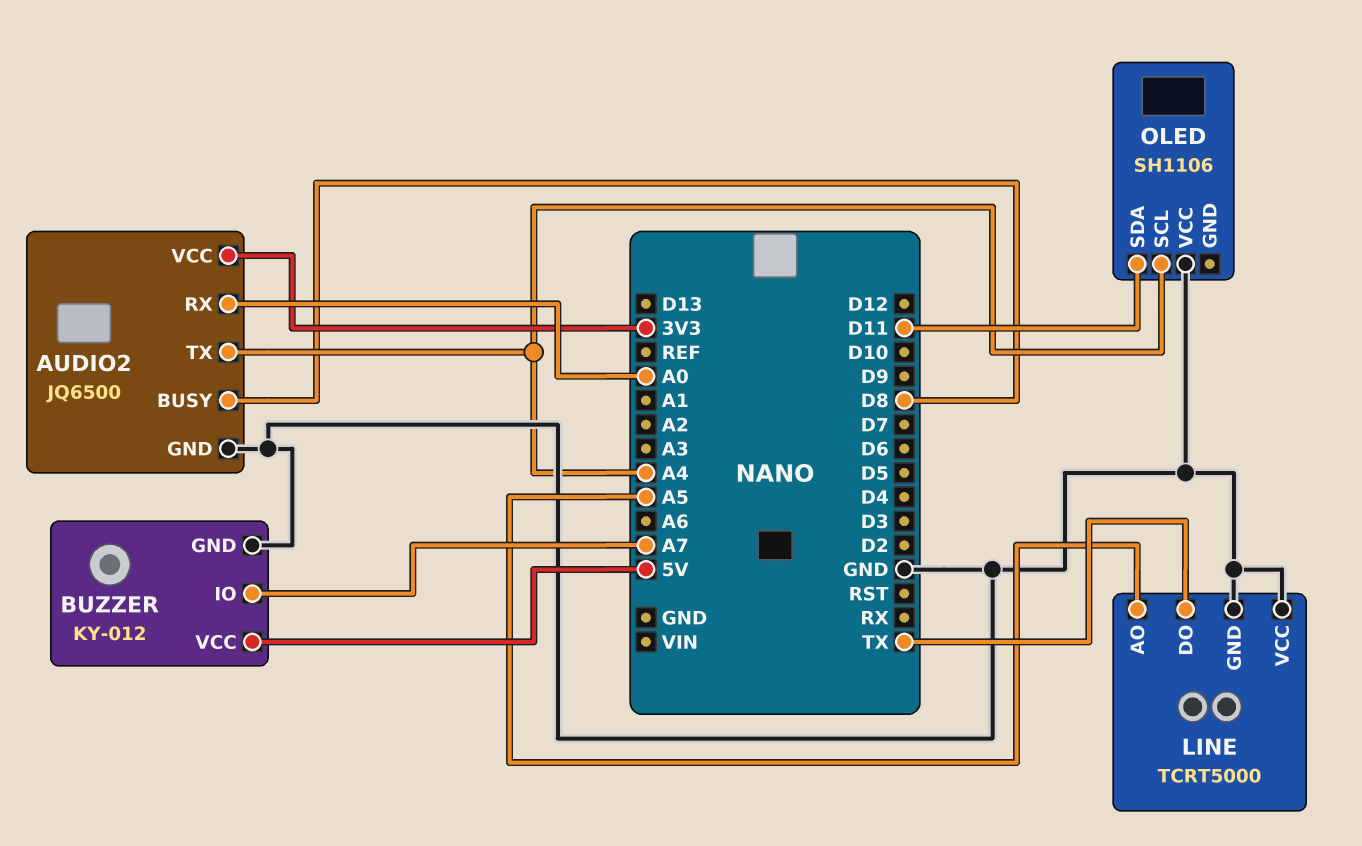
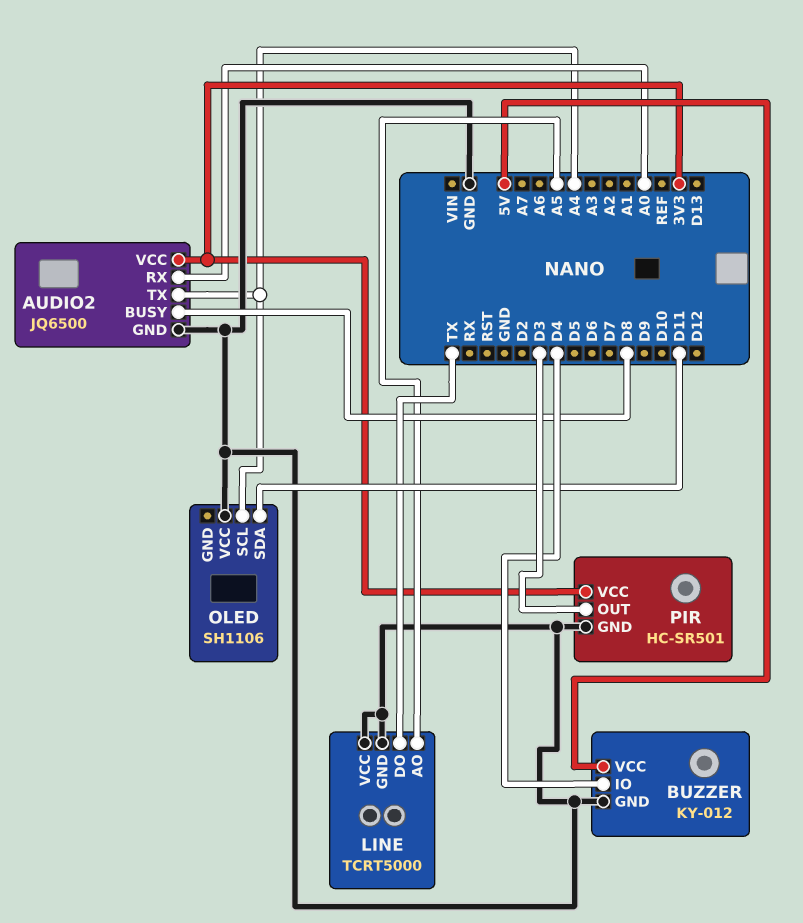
BUZZER pin IO: A7 -> D4
PIR: none -> HC-SR501
PIR pin GND: none -> GND
PIR pin OUT: none -> D3
PIR pin VCC: none -> 3V3

